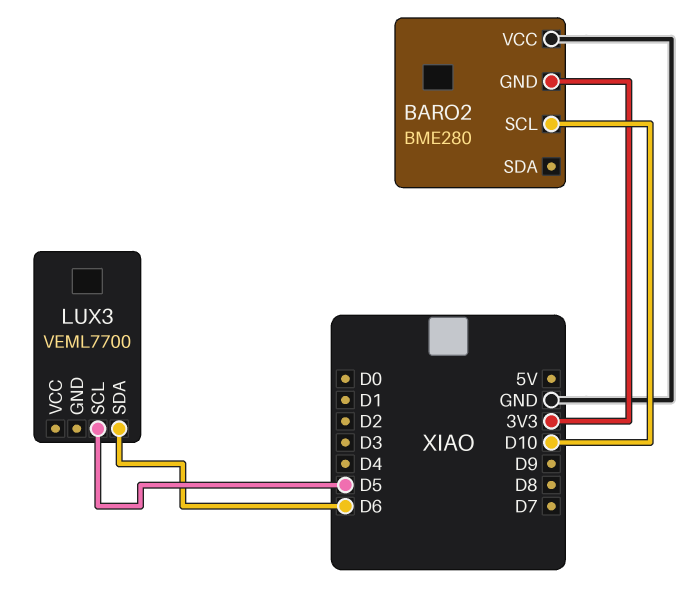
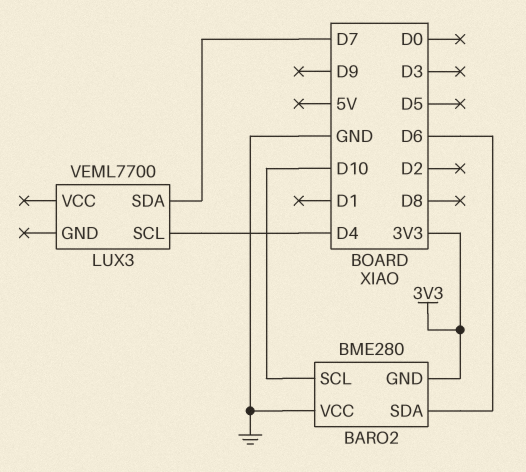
BARO2 pin SDA: none -> D6
LUX3 pin SCL: D5 -> D4
LUX3 pin SDA: D6 -> D7

